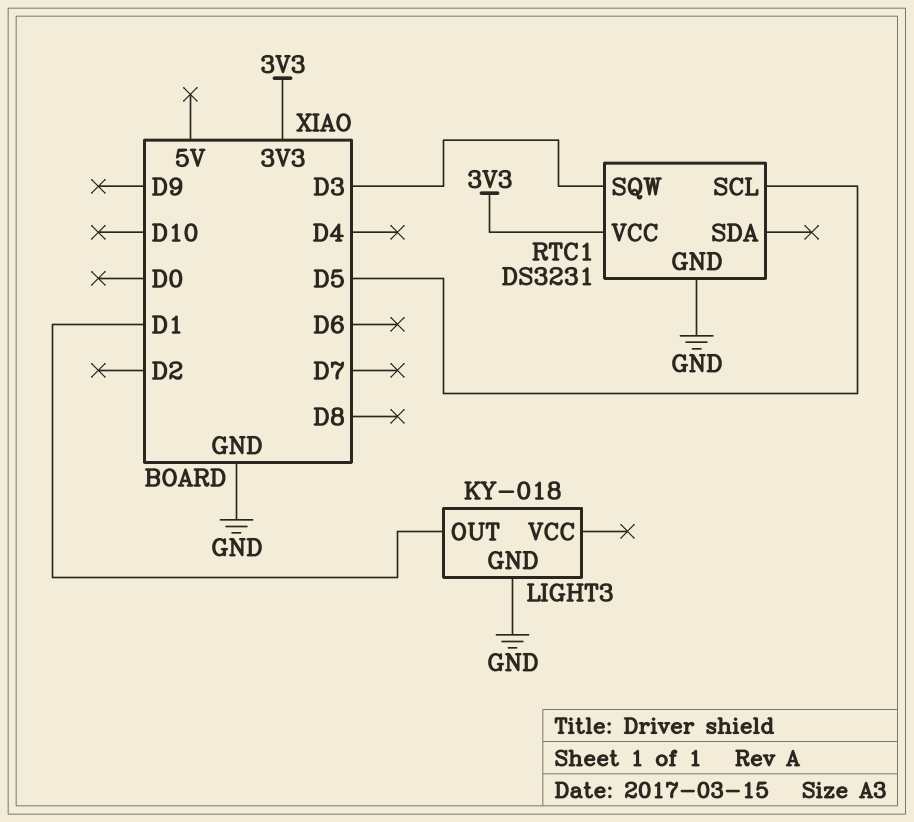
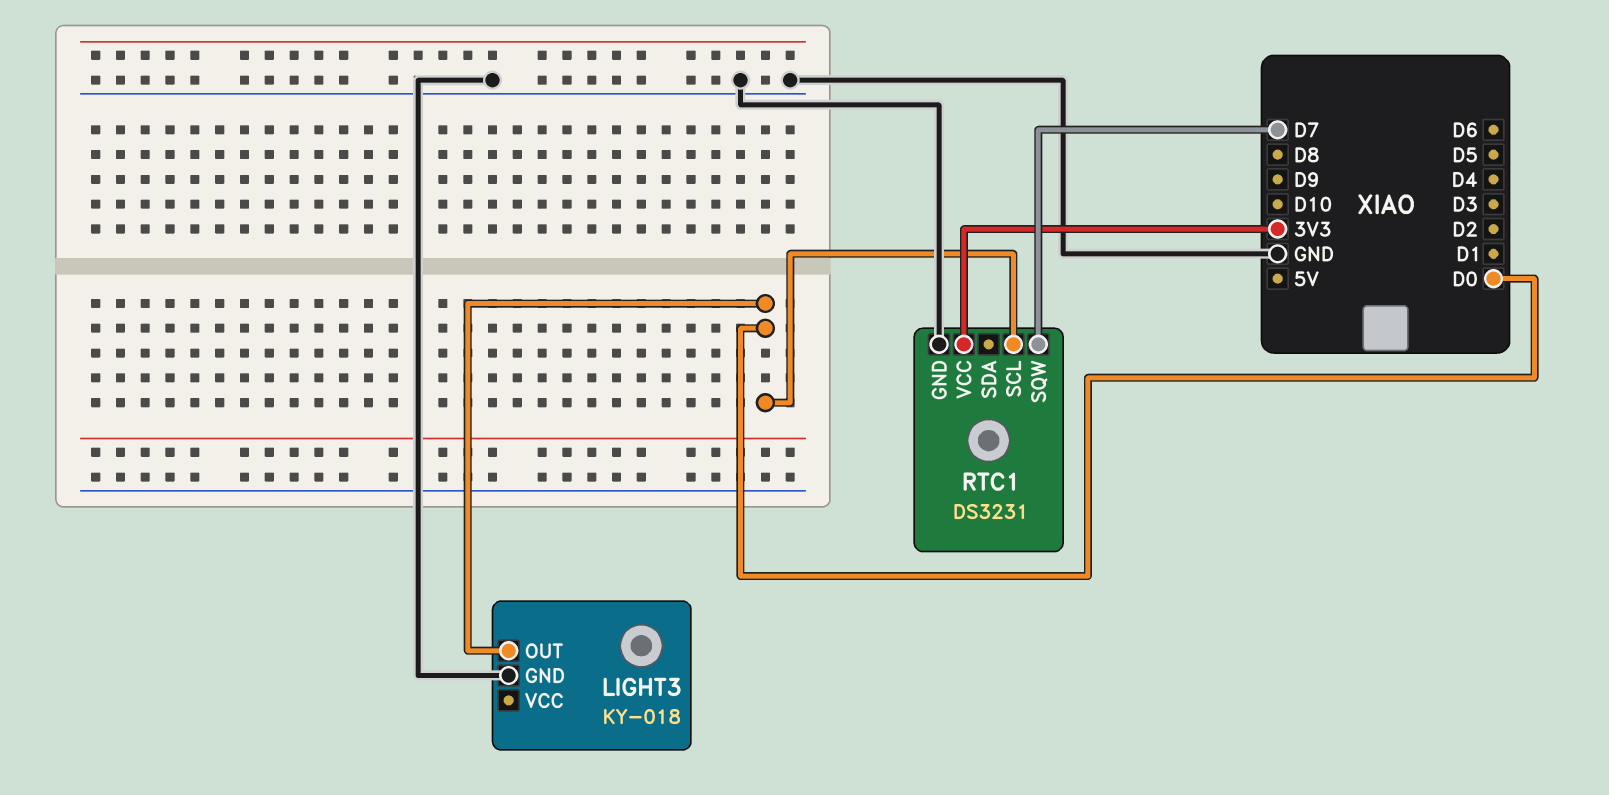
LIGHT3 pin OUT: D1 -> D0
RTC1 pin SCL: D5 -> D0
RTC1 pin SQW: D3 -> D7

